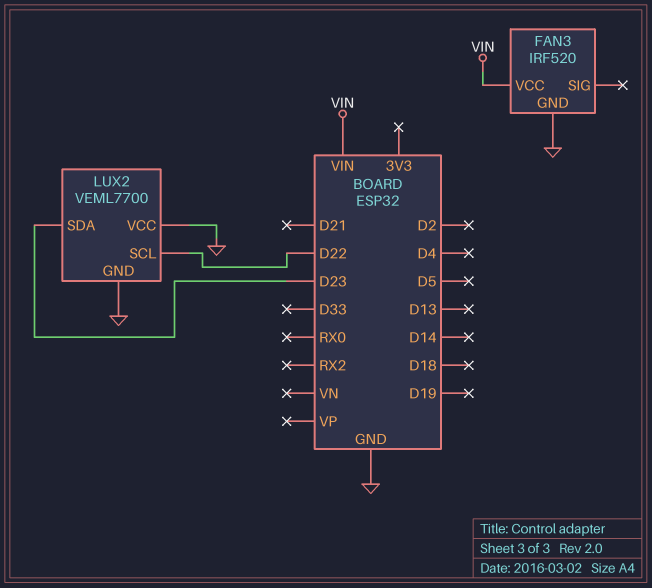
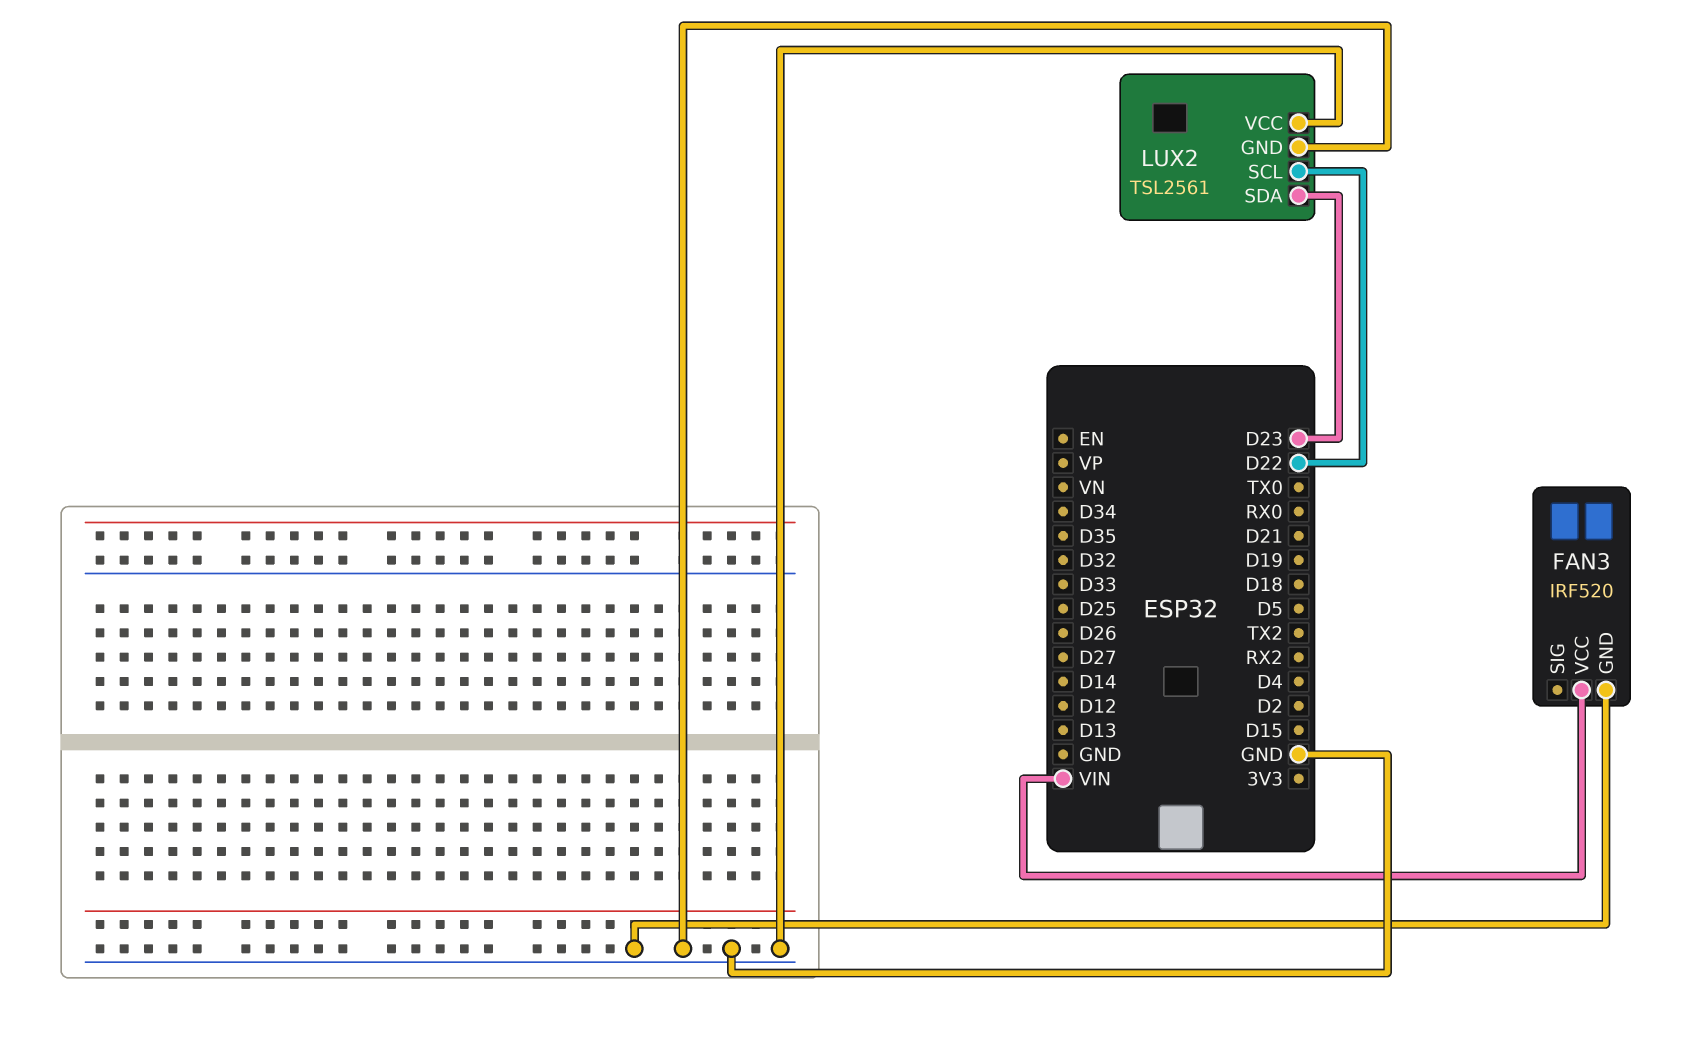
LUX2: VEML7700 -> TSL2561

